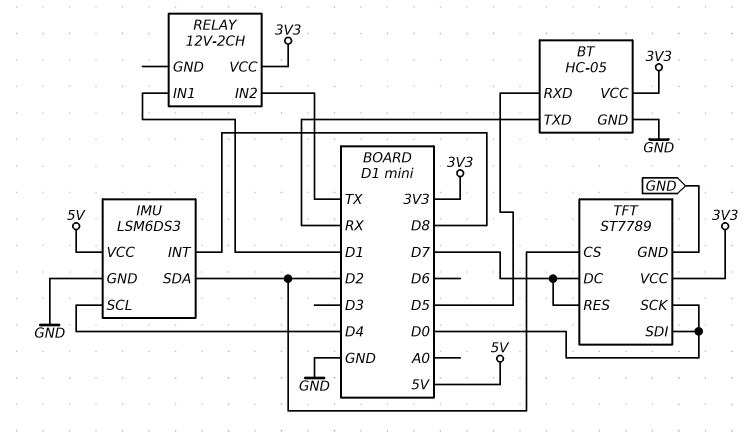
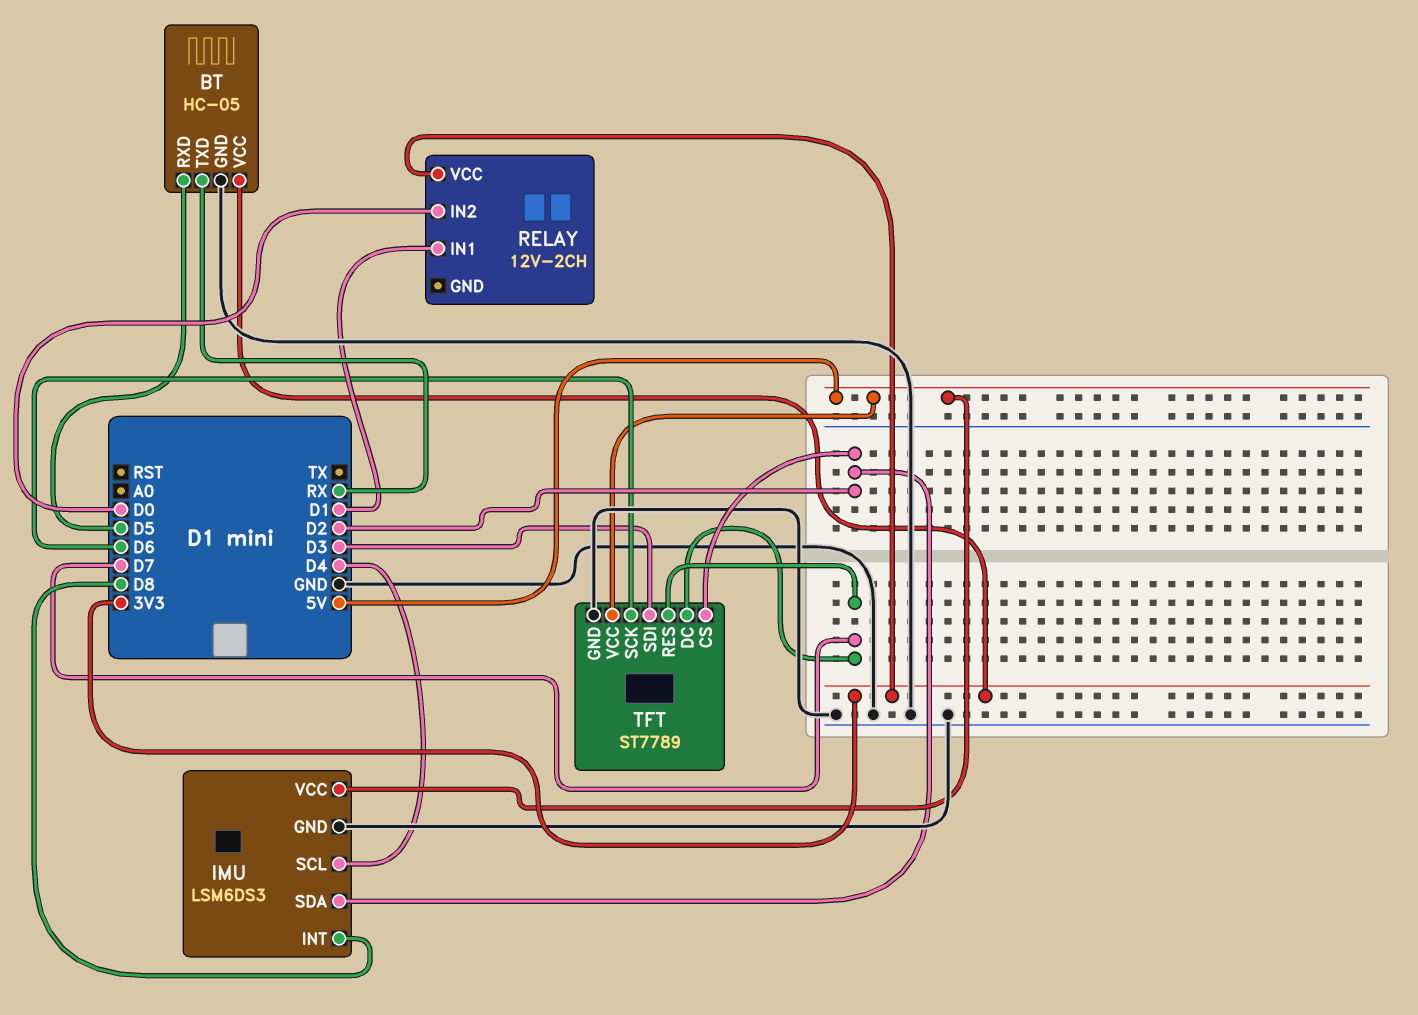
RELAY pin IN2: TX -> D0
TFT pin SCK: D0 -> D6
TFT pin SDI: D0 -> D3
TFT pin VCC: 3V3 -> 5V

